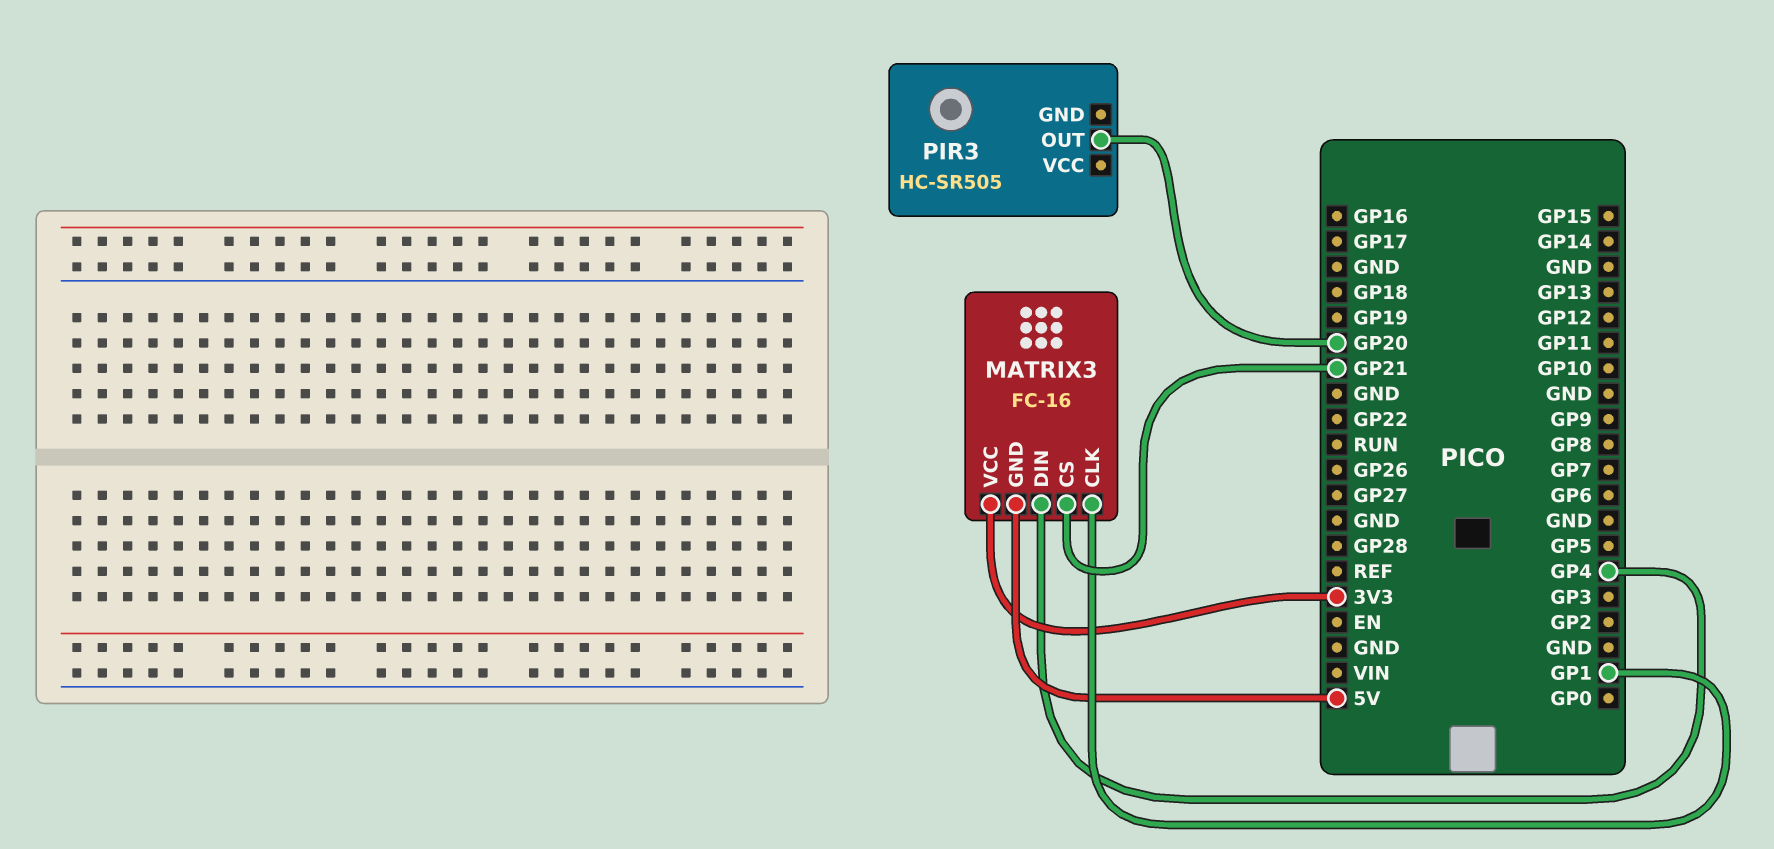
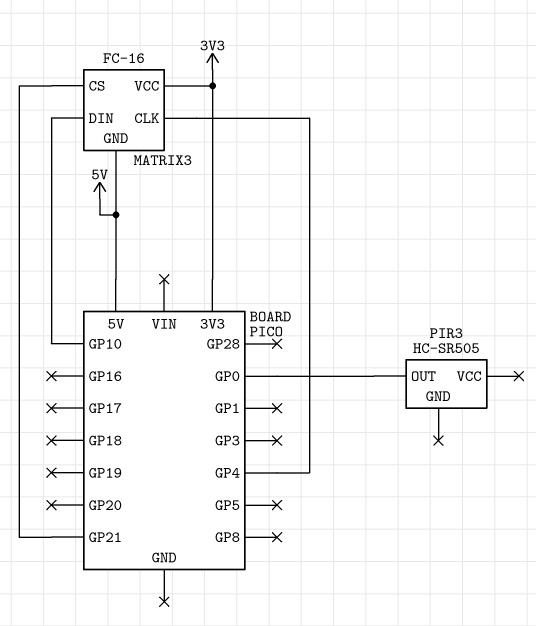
MATRIX3 pin CLK: GP1 -> GP4
MATRIX3 pin DIN: GP4 -> GP10
PIR3 pin OUT: GP20 -> GP0

